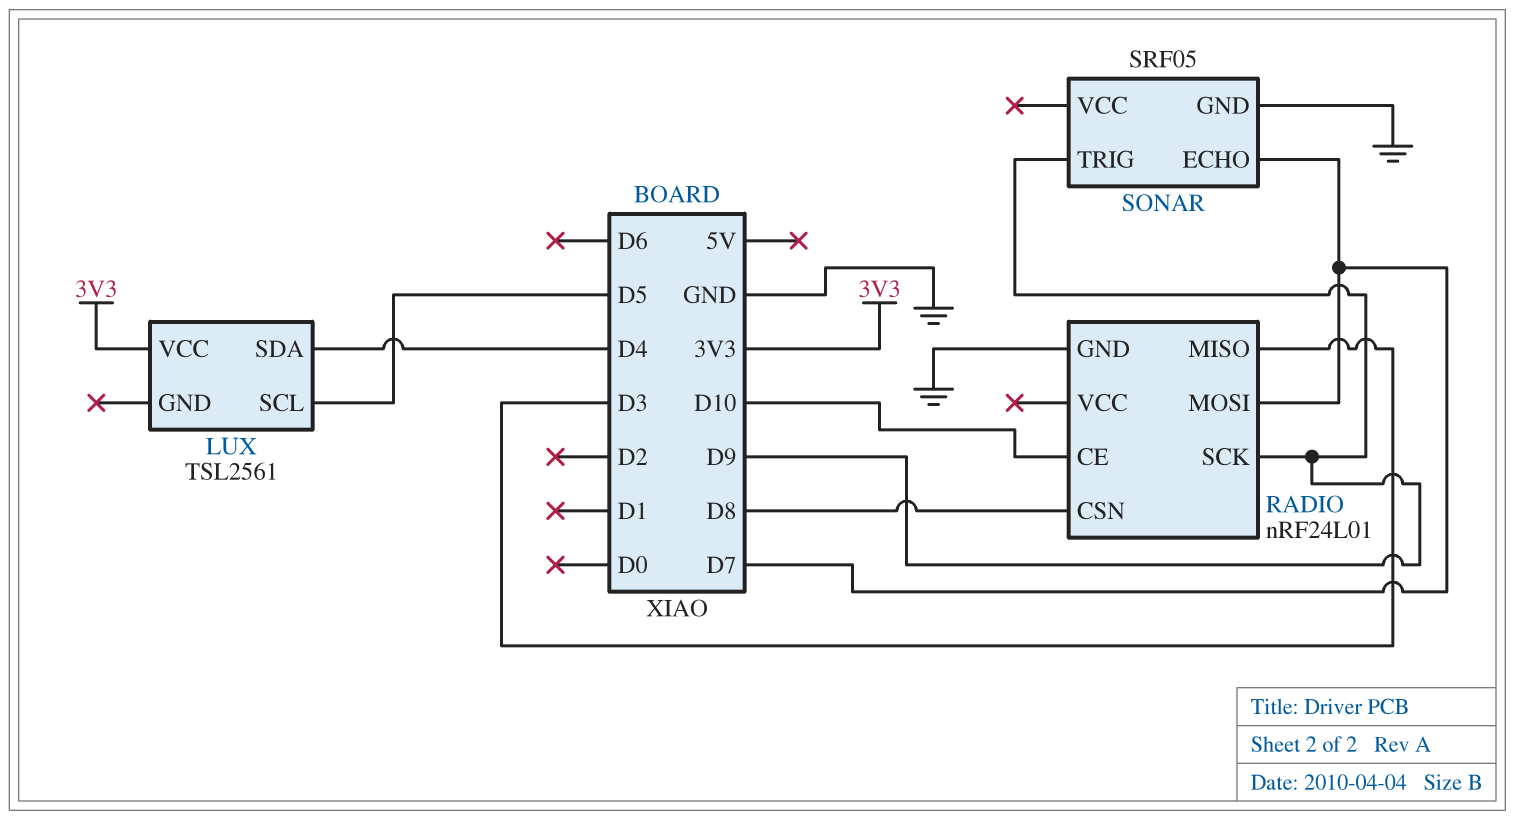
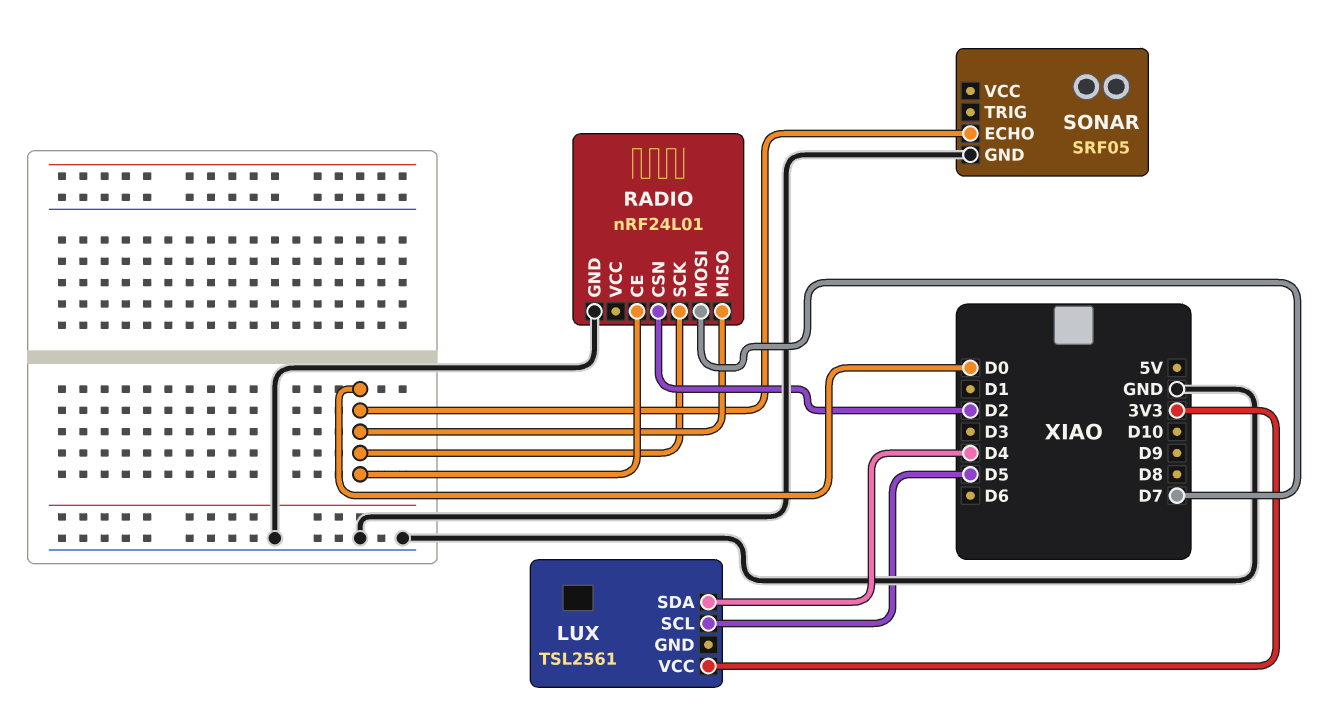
RADIO pin CE: D10 -> D0
RADIO pin CSN: D8 -> D2
RADIO pin MISO: D3 -> D0
RADIO pin SCK: D9 -> D0
SONAR pin ECHO: D7 -> D0
SONAR pin TRIG: D9 -> none

